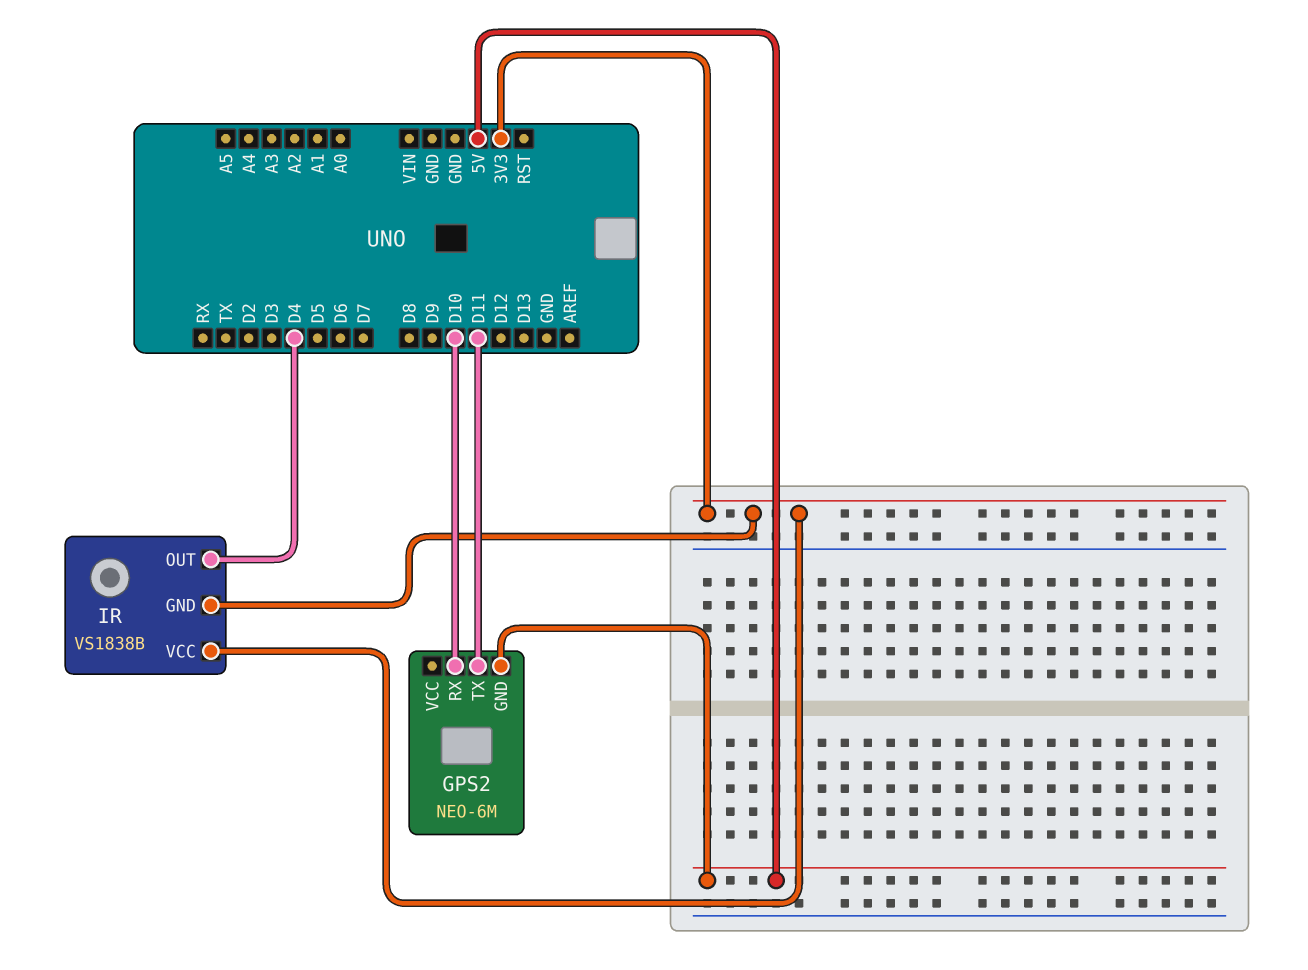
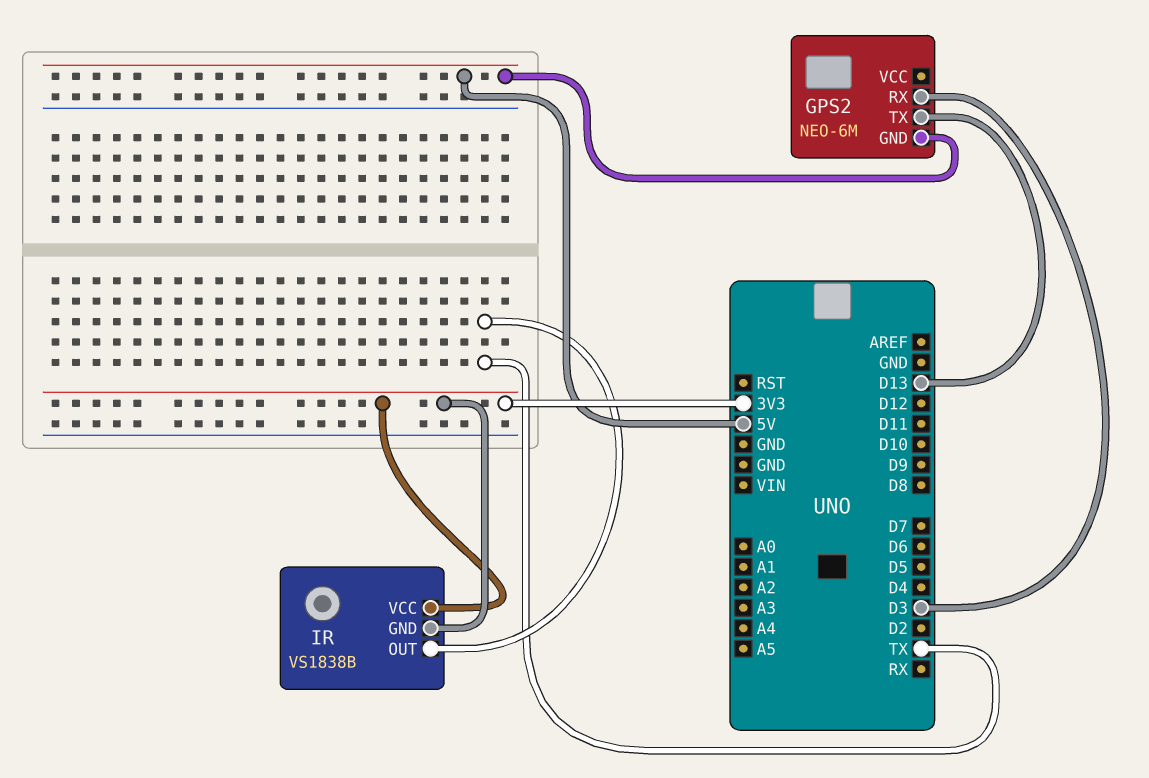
GPS2 pin RX: D10 -> D3
GPS2 pin TX: D11 -> D13
IR pin OUT: D4 -> TX

